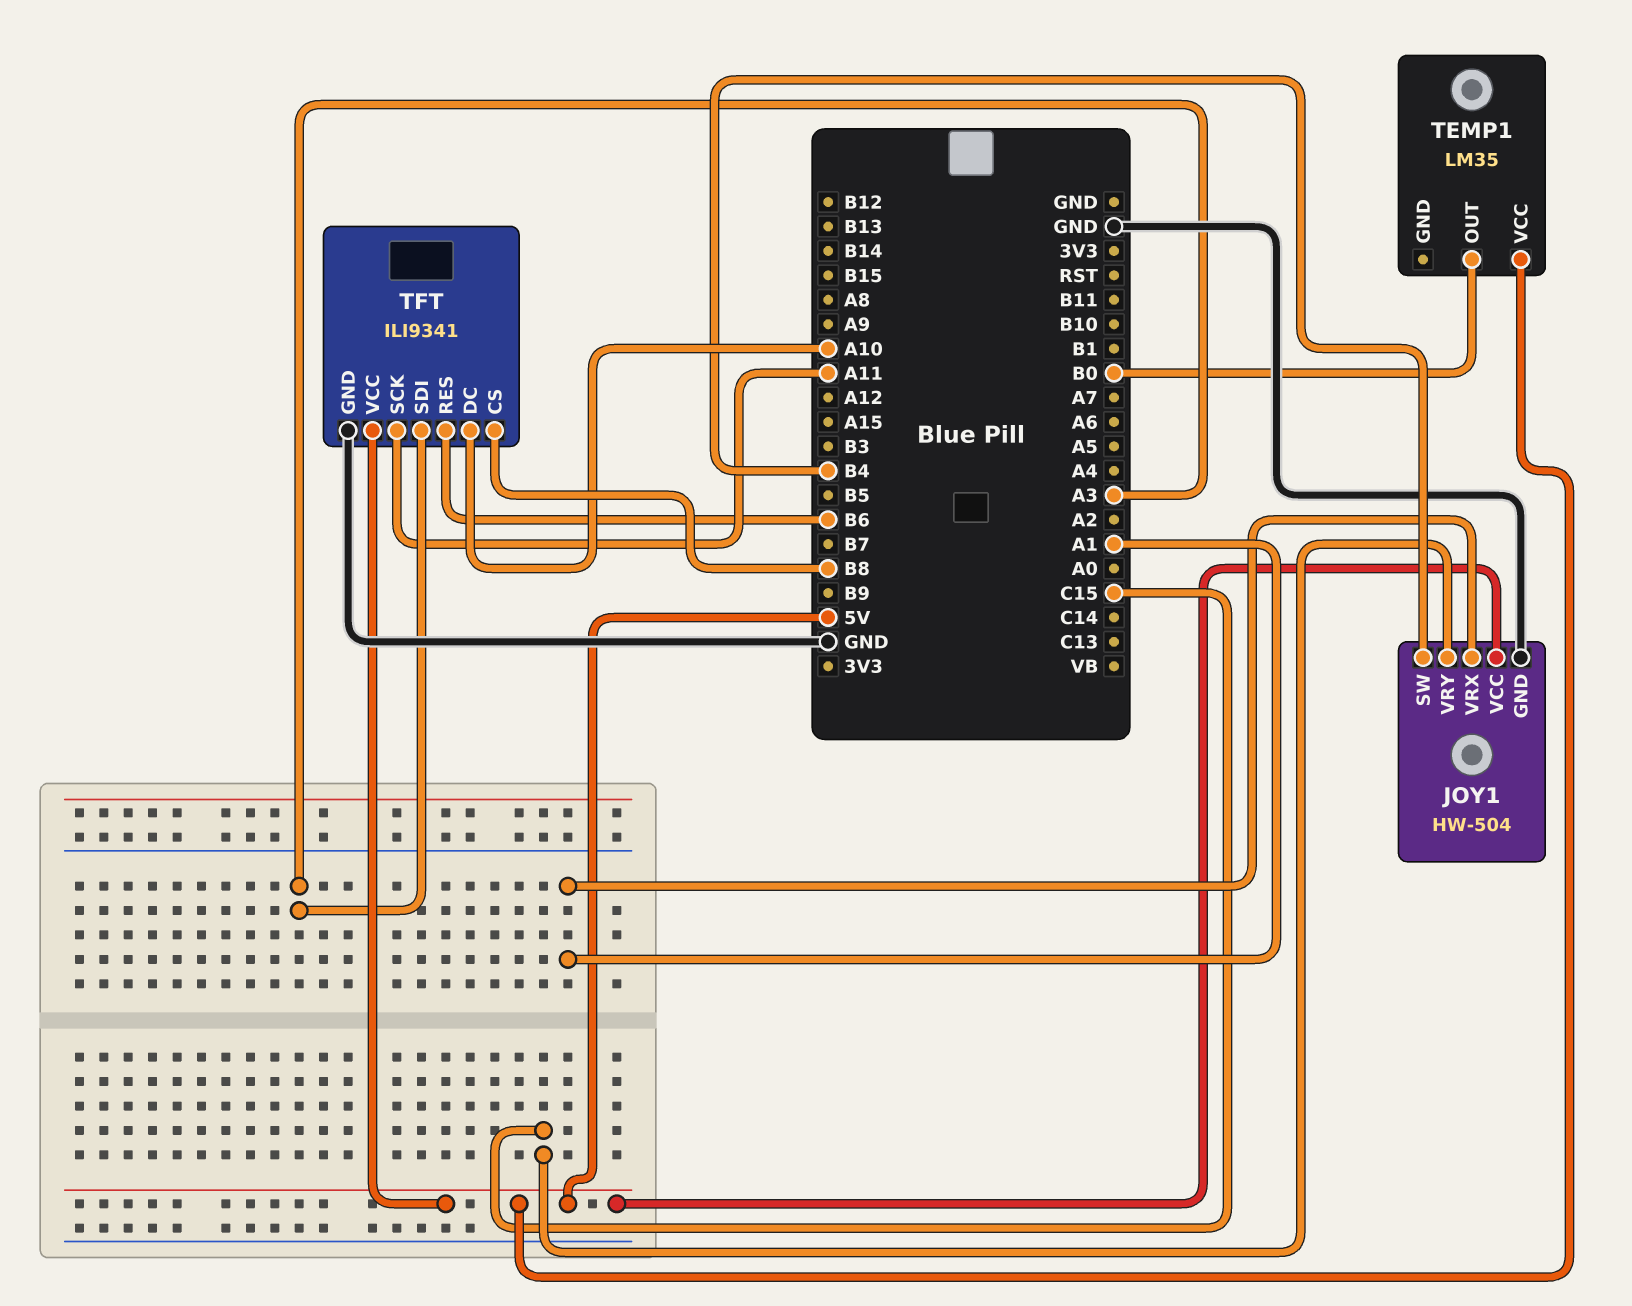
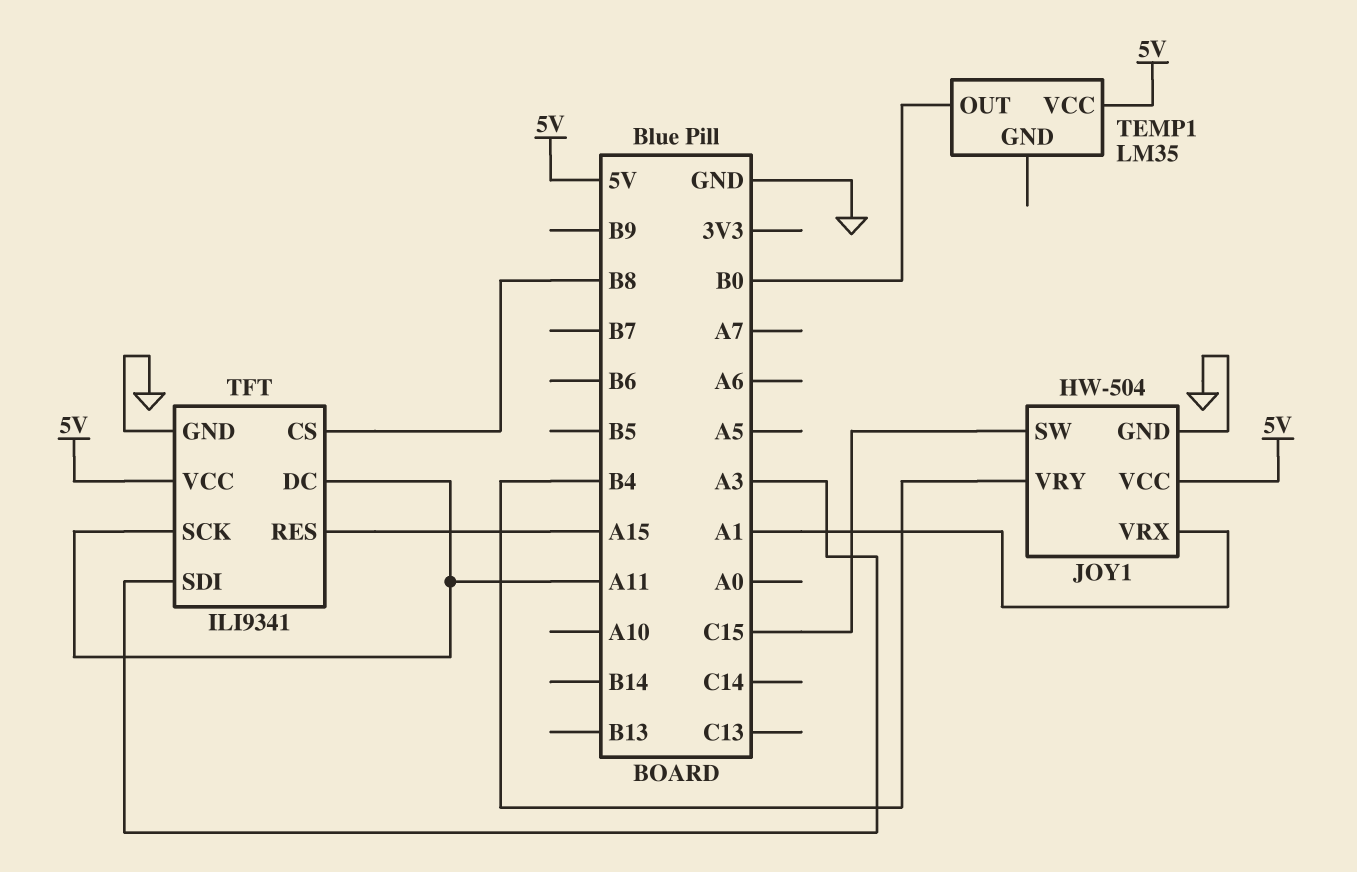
JOY1 pin SW: B4 -> C15
JOY1 pin VRY: C15 -> B4
TFT pin DC: A10 -> A11
TFT pin RES: B6 -> A15

